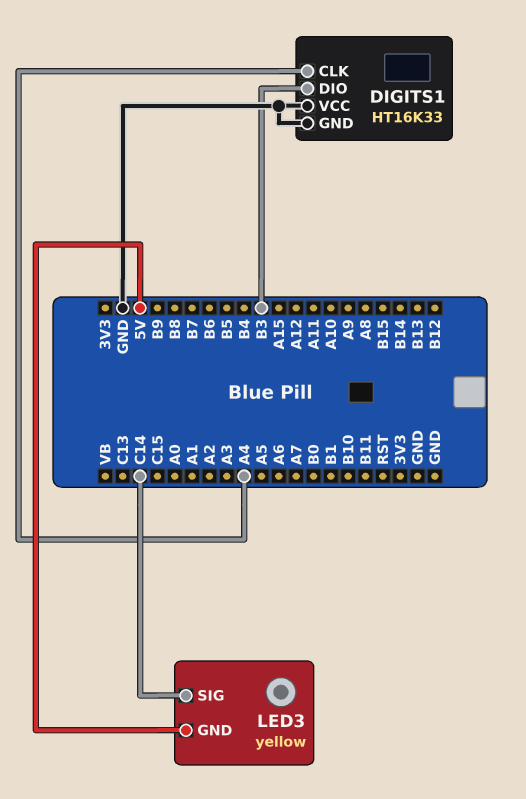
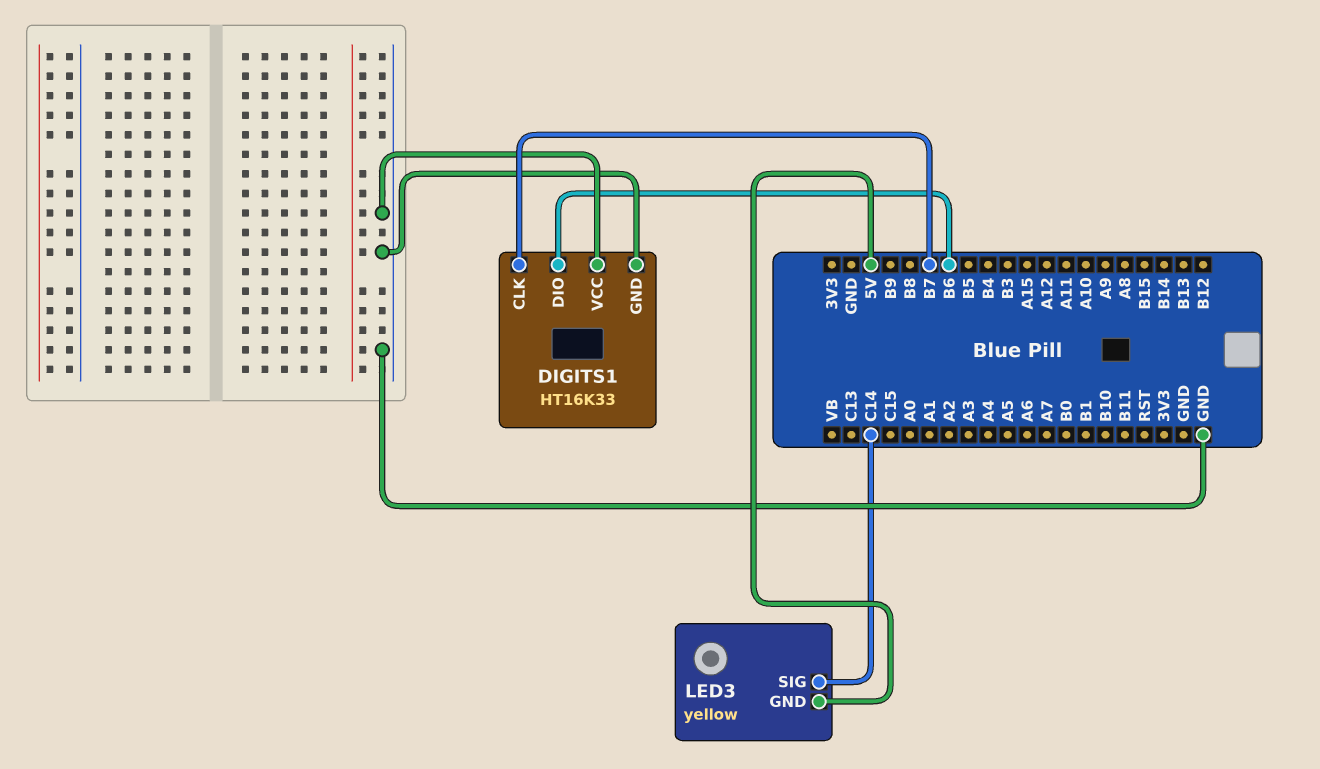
DIGITS1 pin CLK: A4 -> B7
DIGITS1 pin DIO: B3 -> B6

